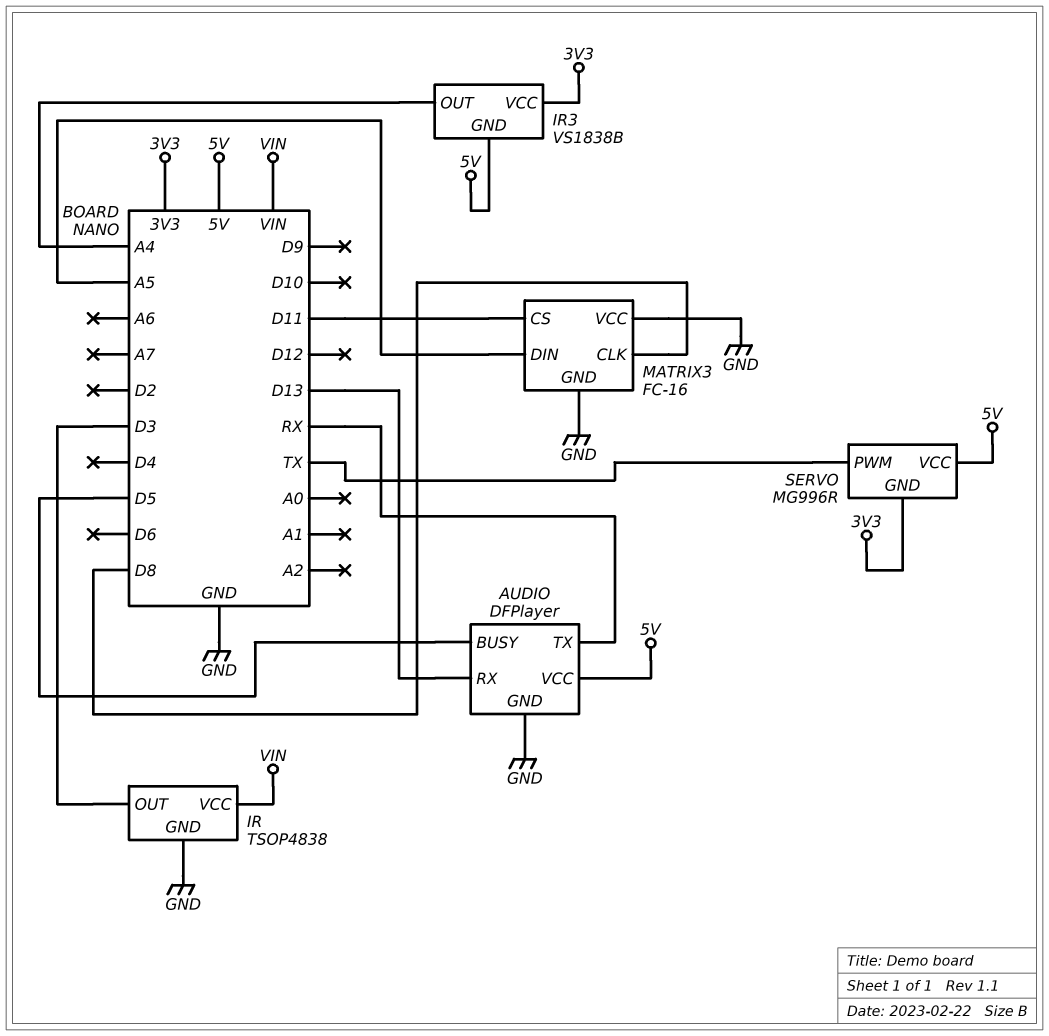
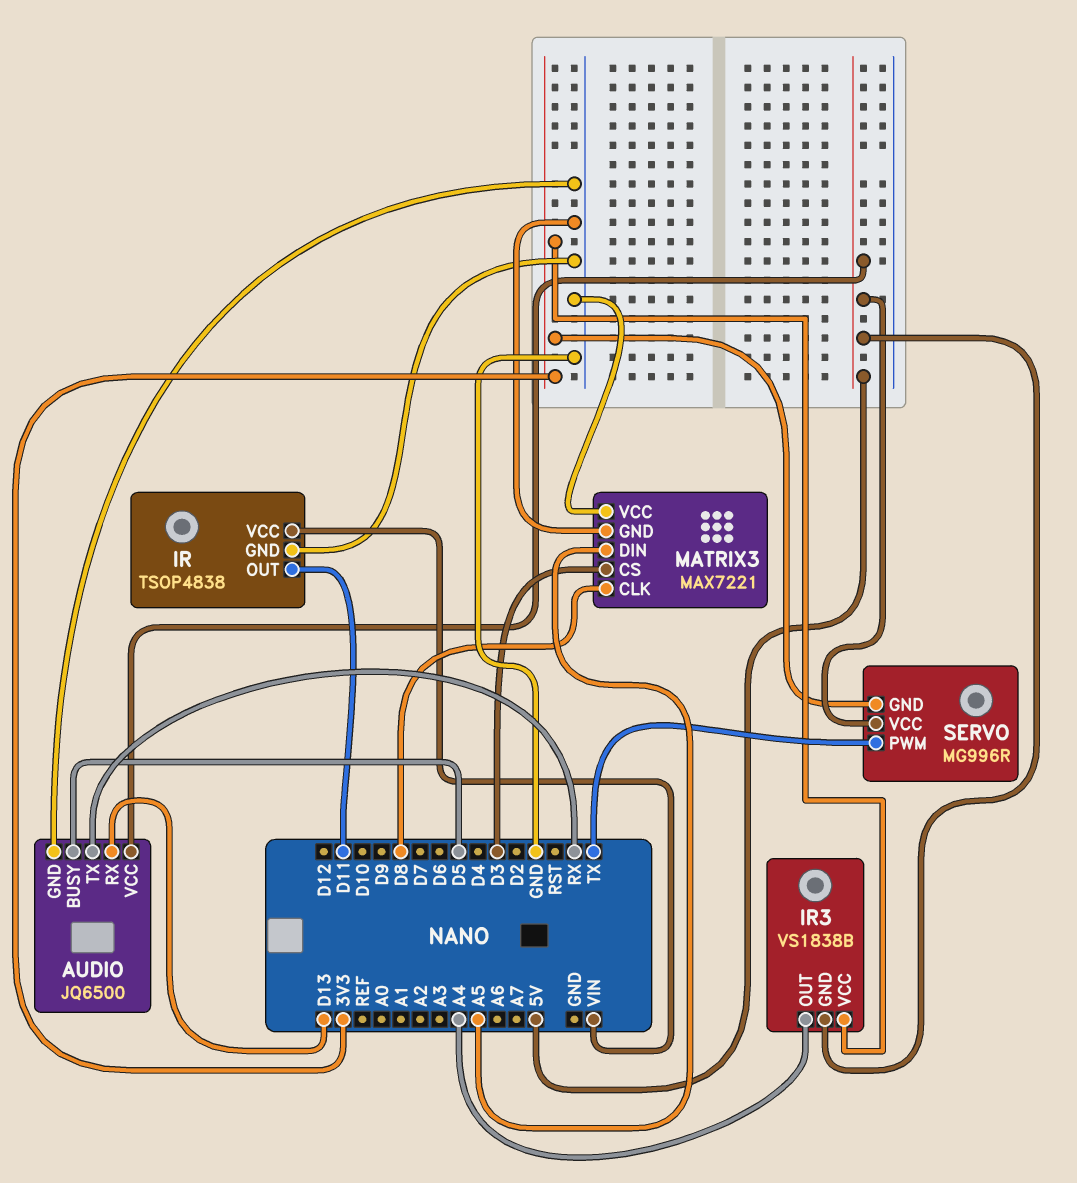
AUDIO: DFPlayer -> JQ6500
IR pin OUT: D3 -> D11
MATRIX3: FC-16 -> MAX7221
MATRIX3 pin CS: D11 -> D3

